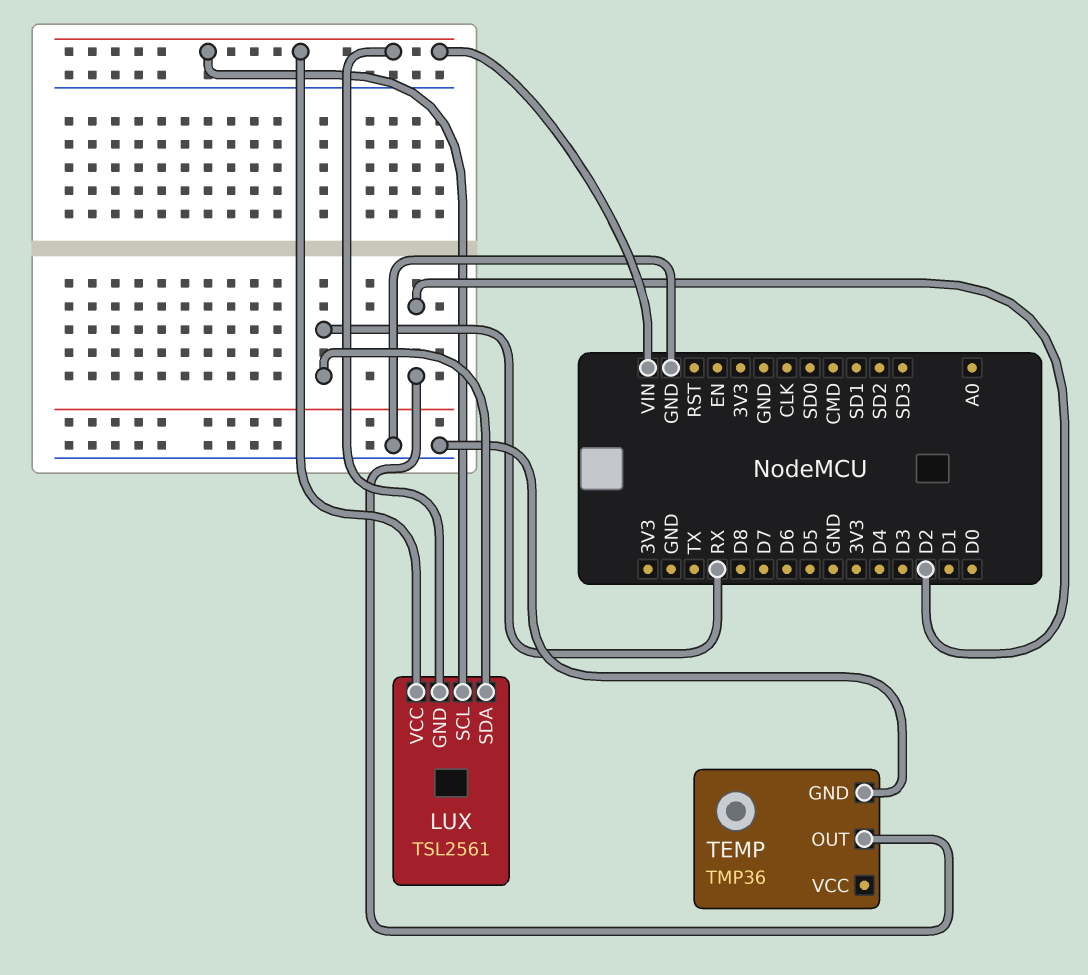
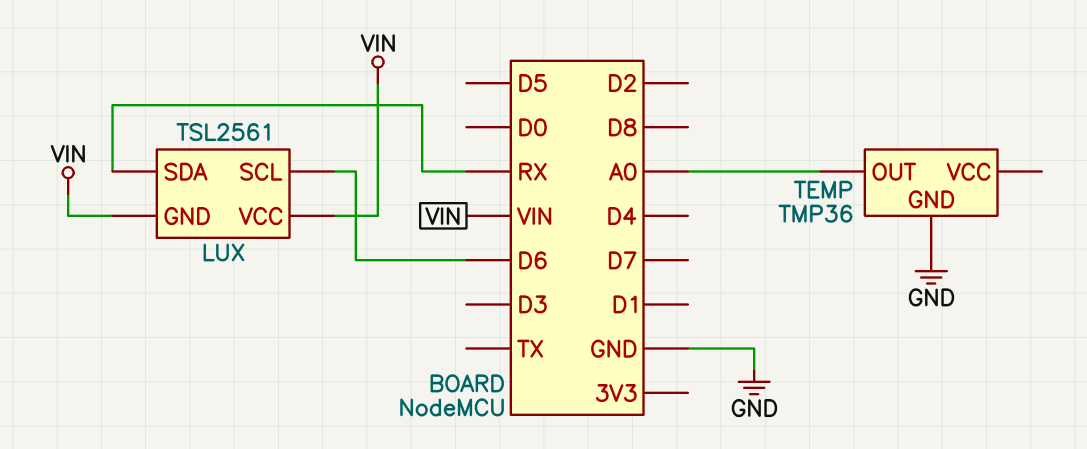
LUX pin SCL: VIN -> D6
TEMP pin OUT: D2 -> A0

